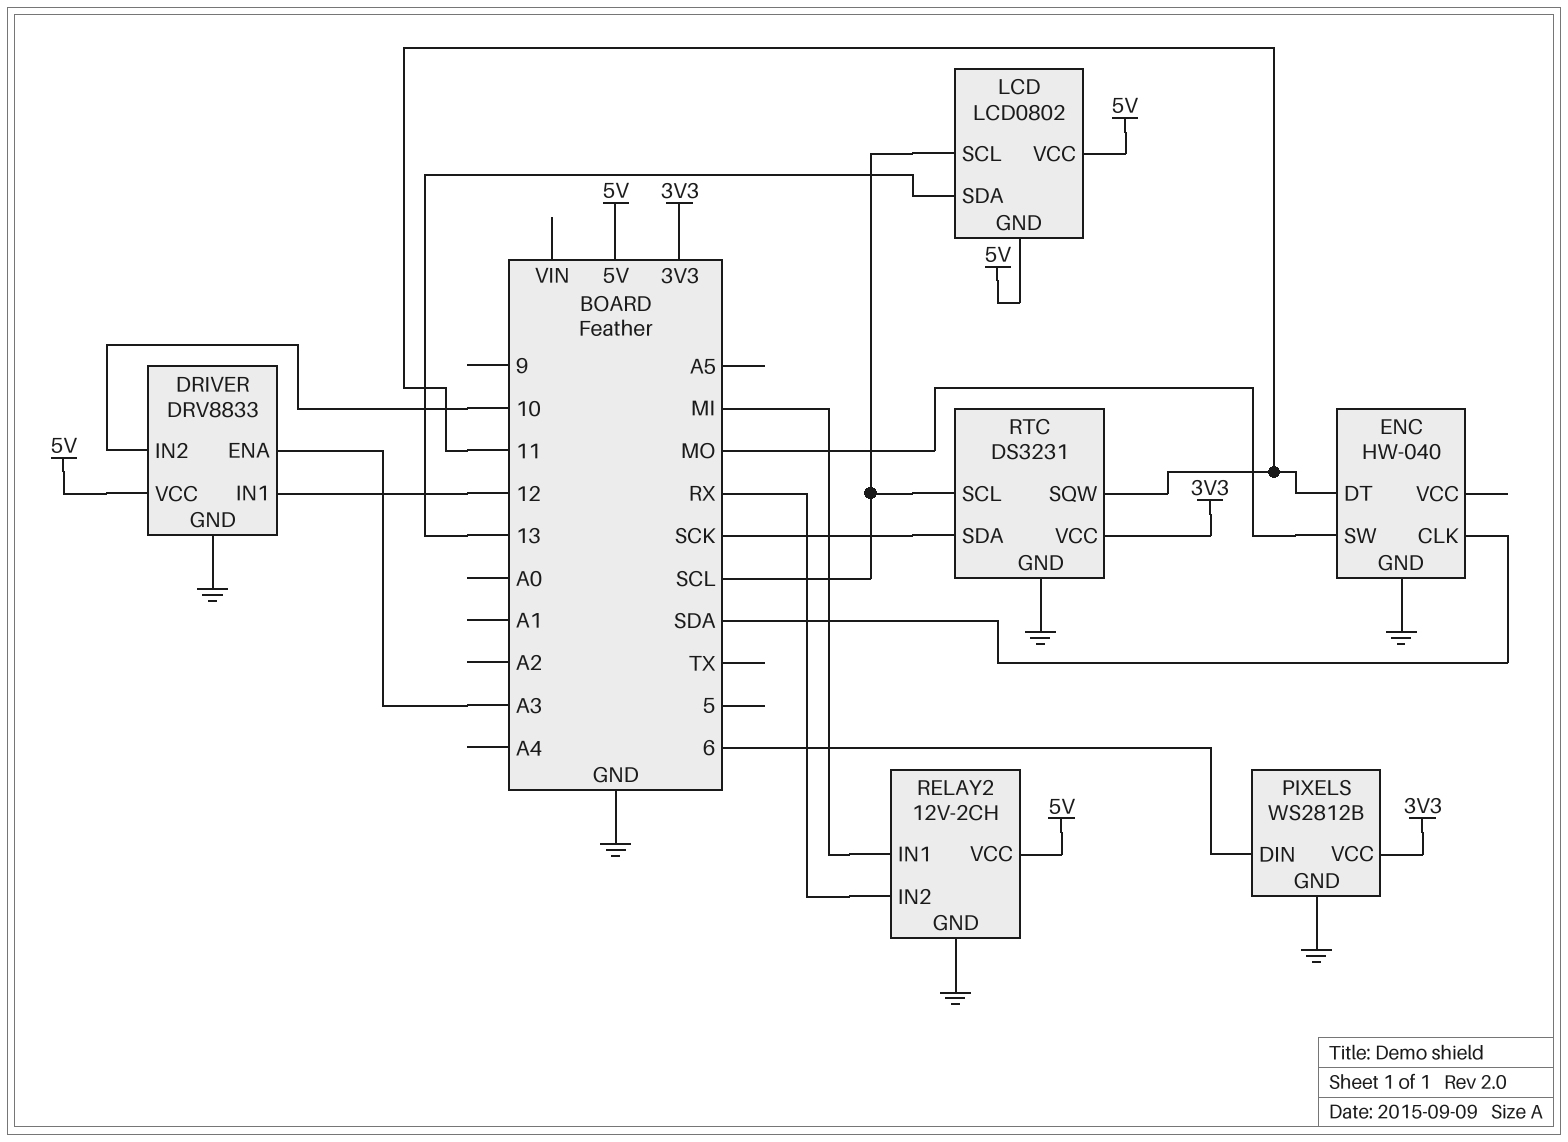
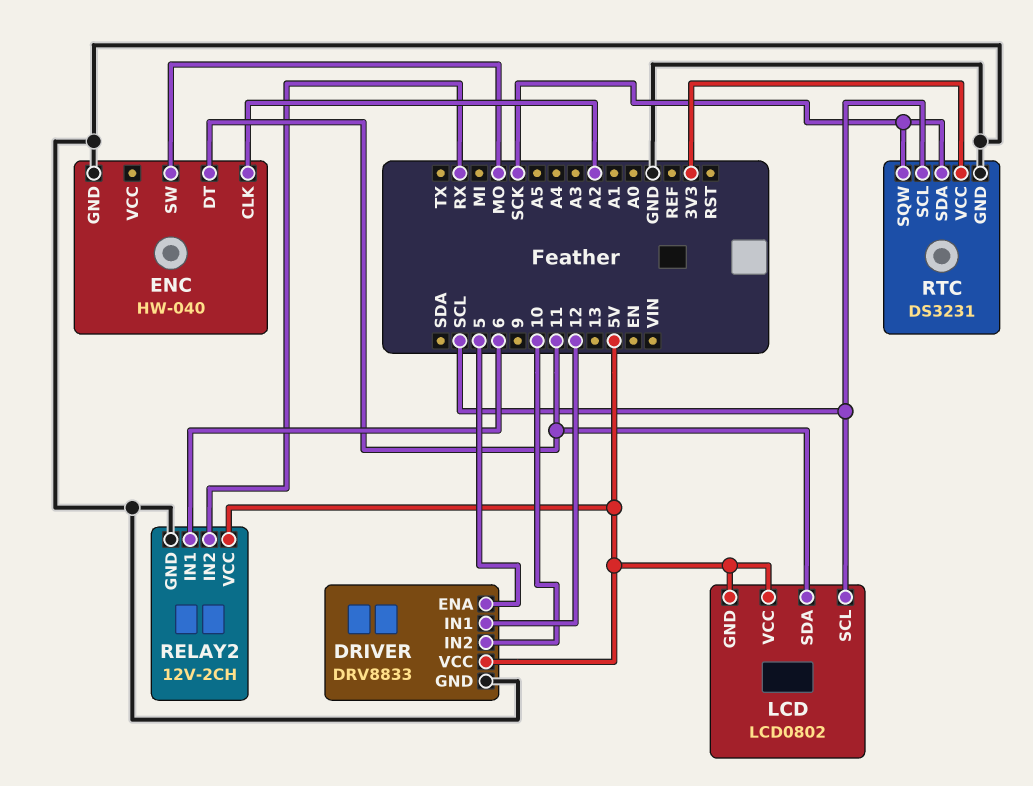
DRIVER pin ENA: A3 -> 5
ENC pin CLK: SDA -> A2
LCD pin SDA: 13 -> 11
PIXELS: WS2812B -> none
PIXELS pin DIN: 6 -> none
PIXELS pin GND: GND -> none
PIXELS pin VCC: 3V3 -> none
RELAY2 pin IN1: MI -> 6
RTC pin SQW: 11 -> SCK

